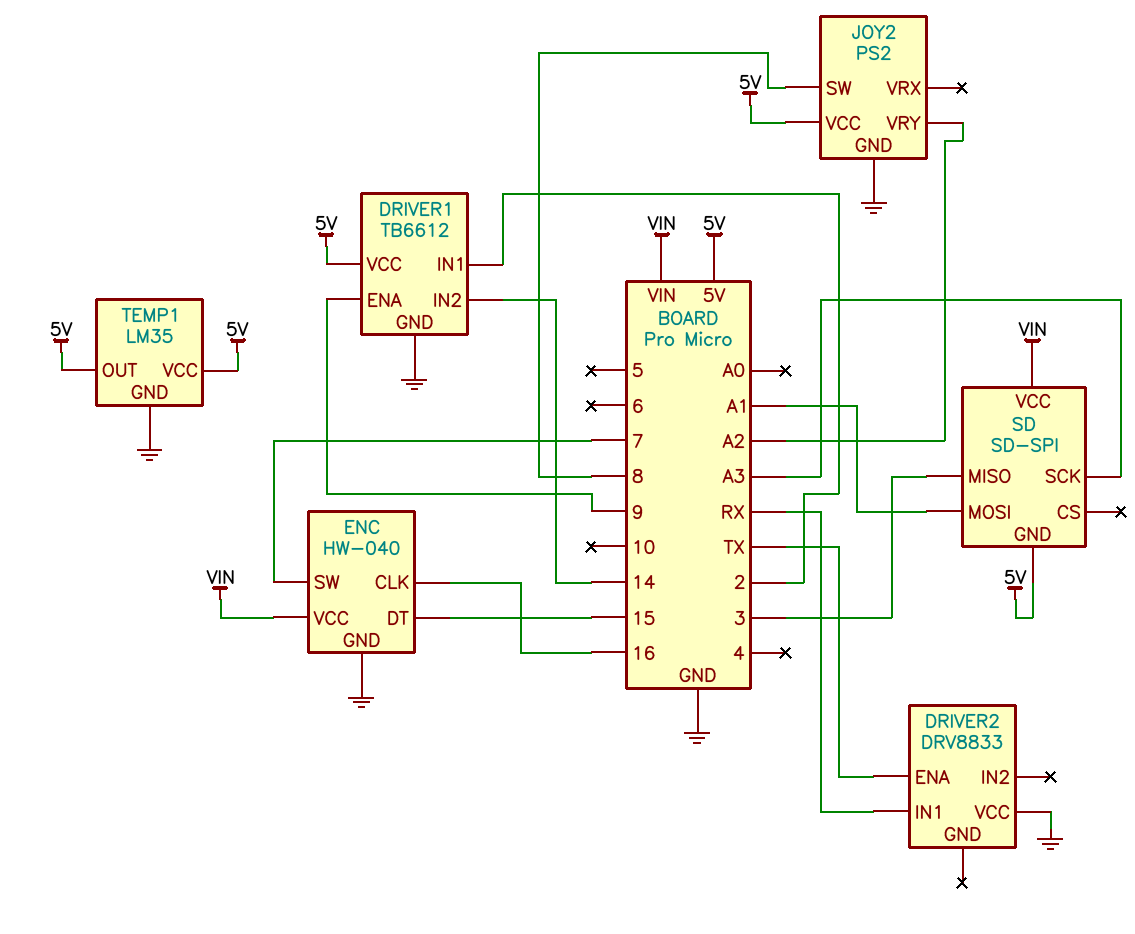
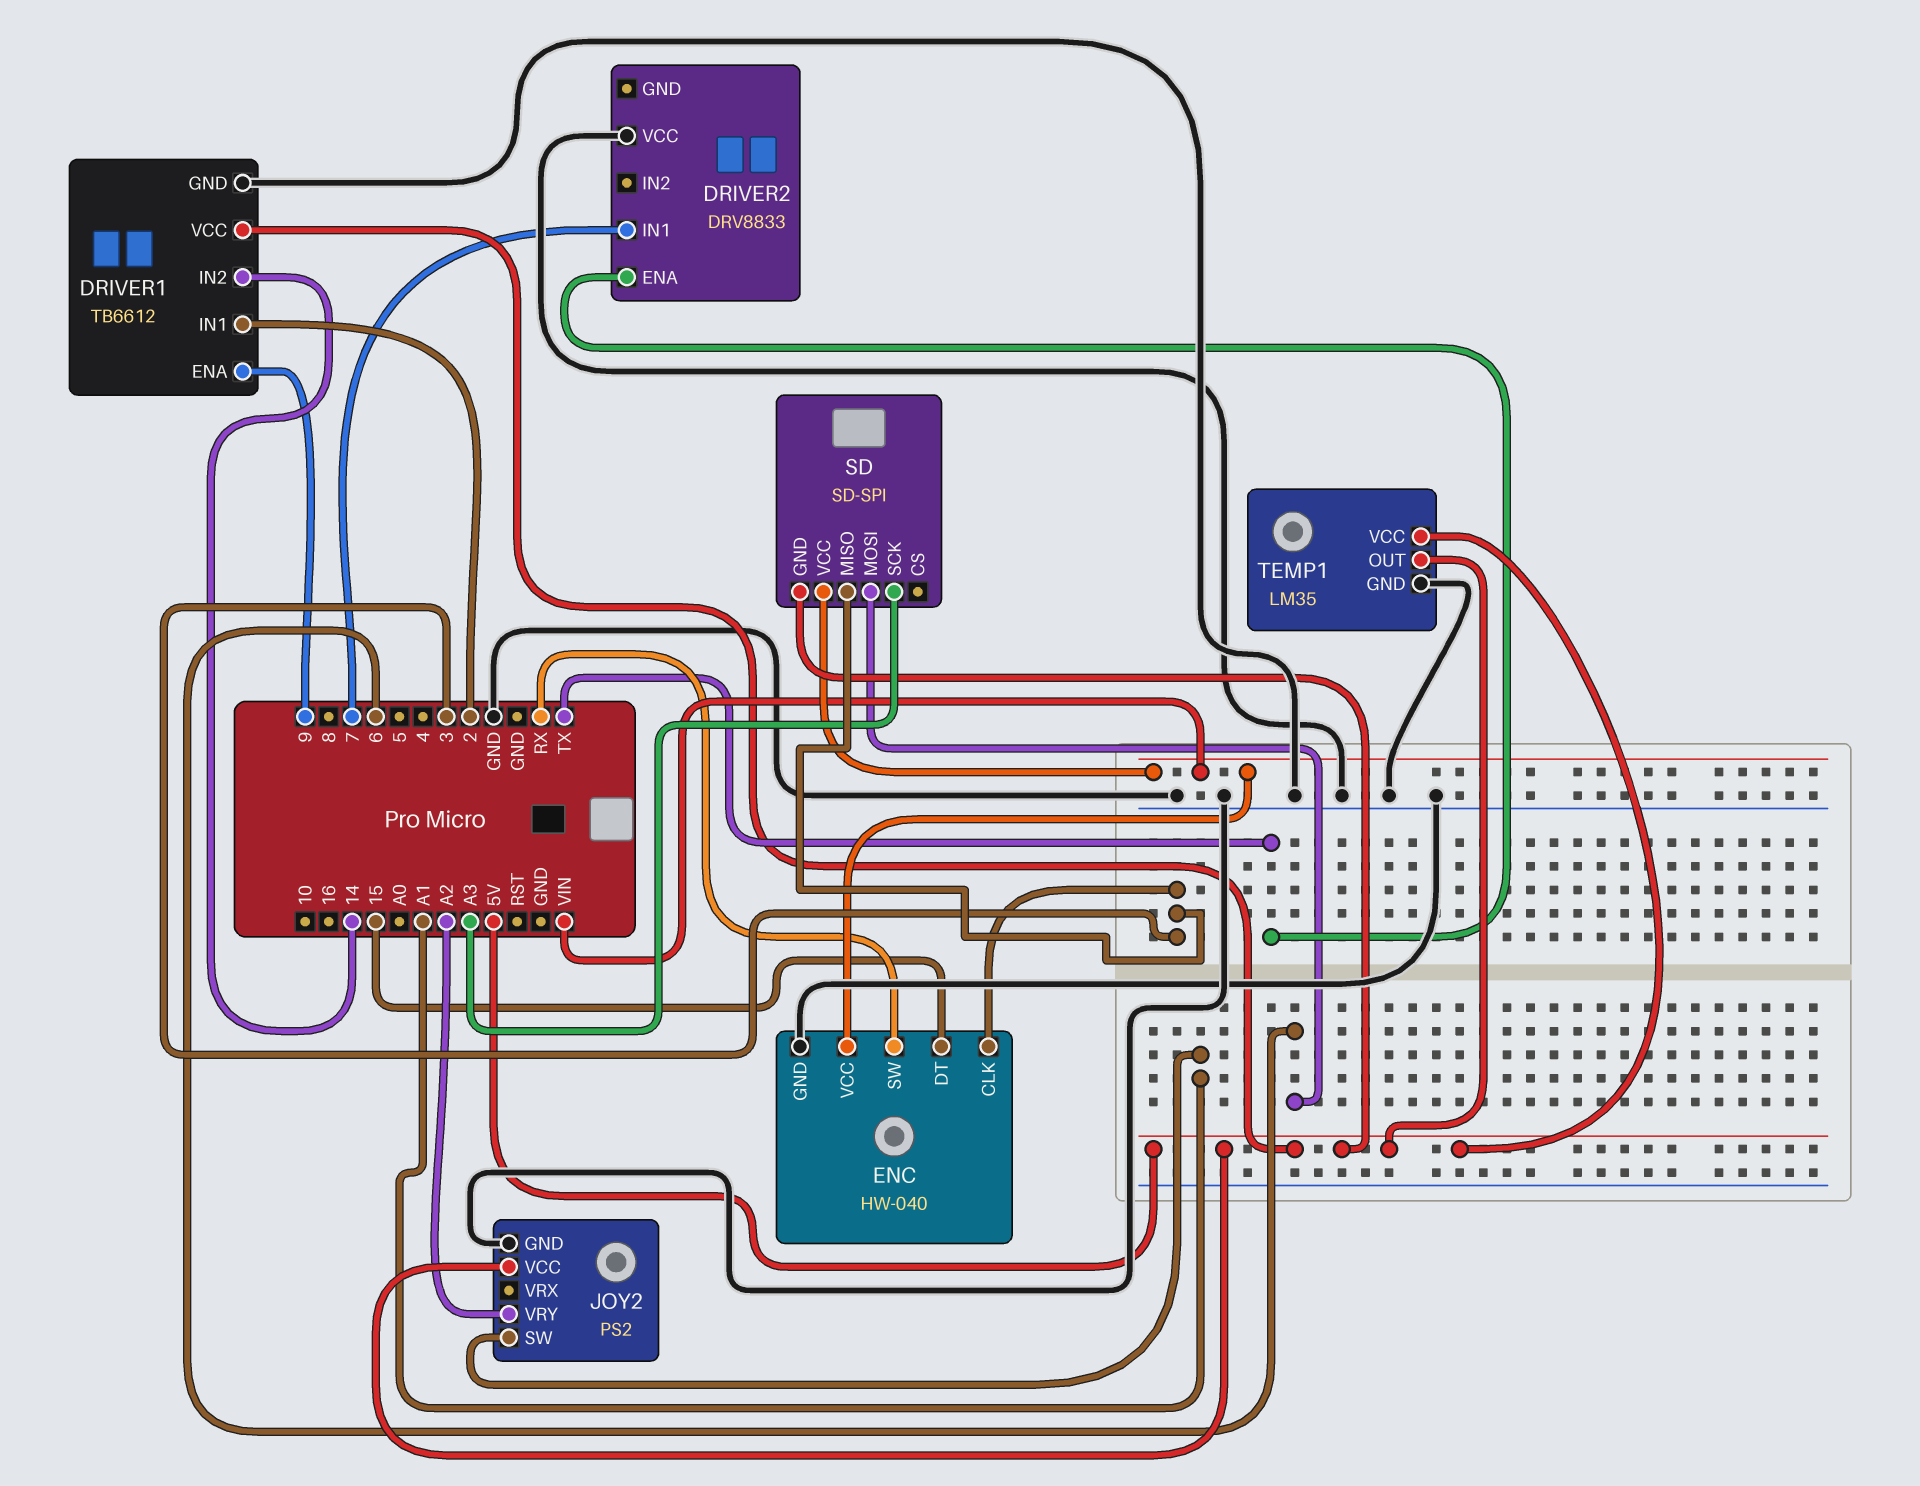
DRIVER2 pin IN1: RX -> 7
ENC pin CLK: 16 -> 3
ENC pin SW: 7 -> RX
JOY2 pin SW: 8 -> A1
SD pin MOSI: A1 -> 6

